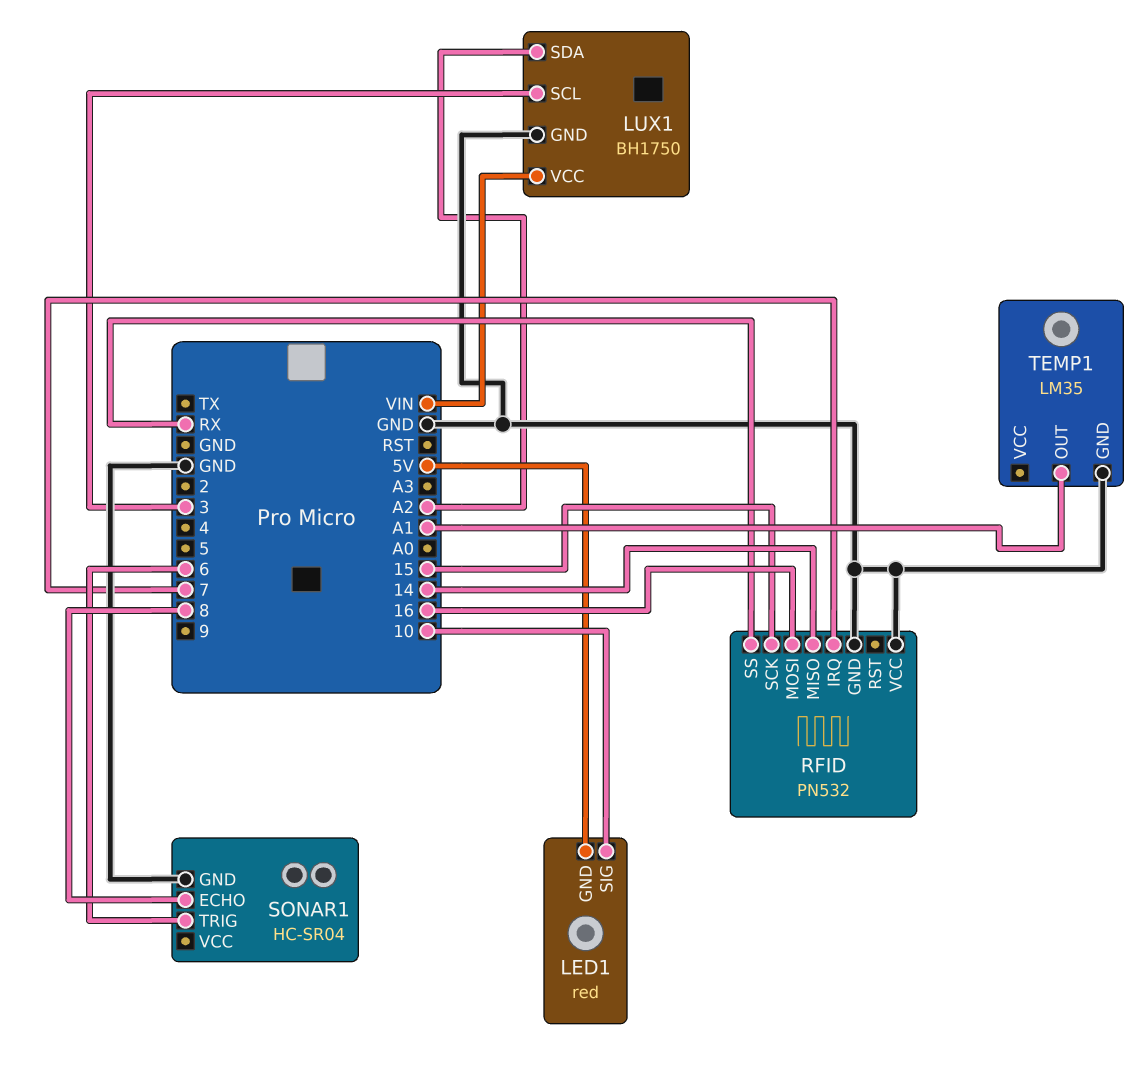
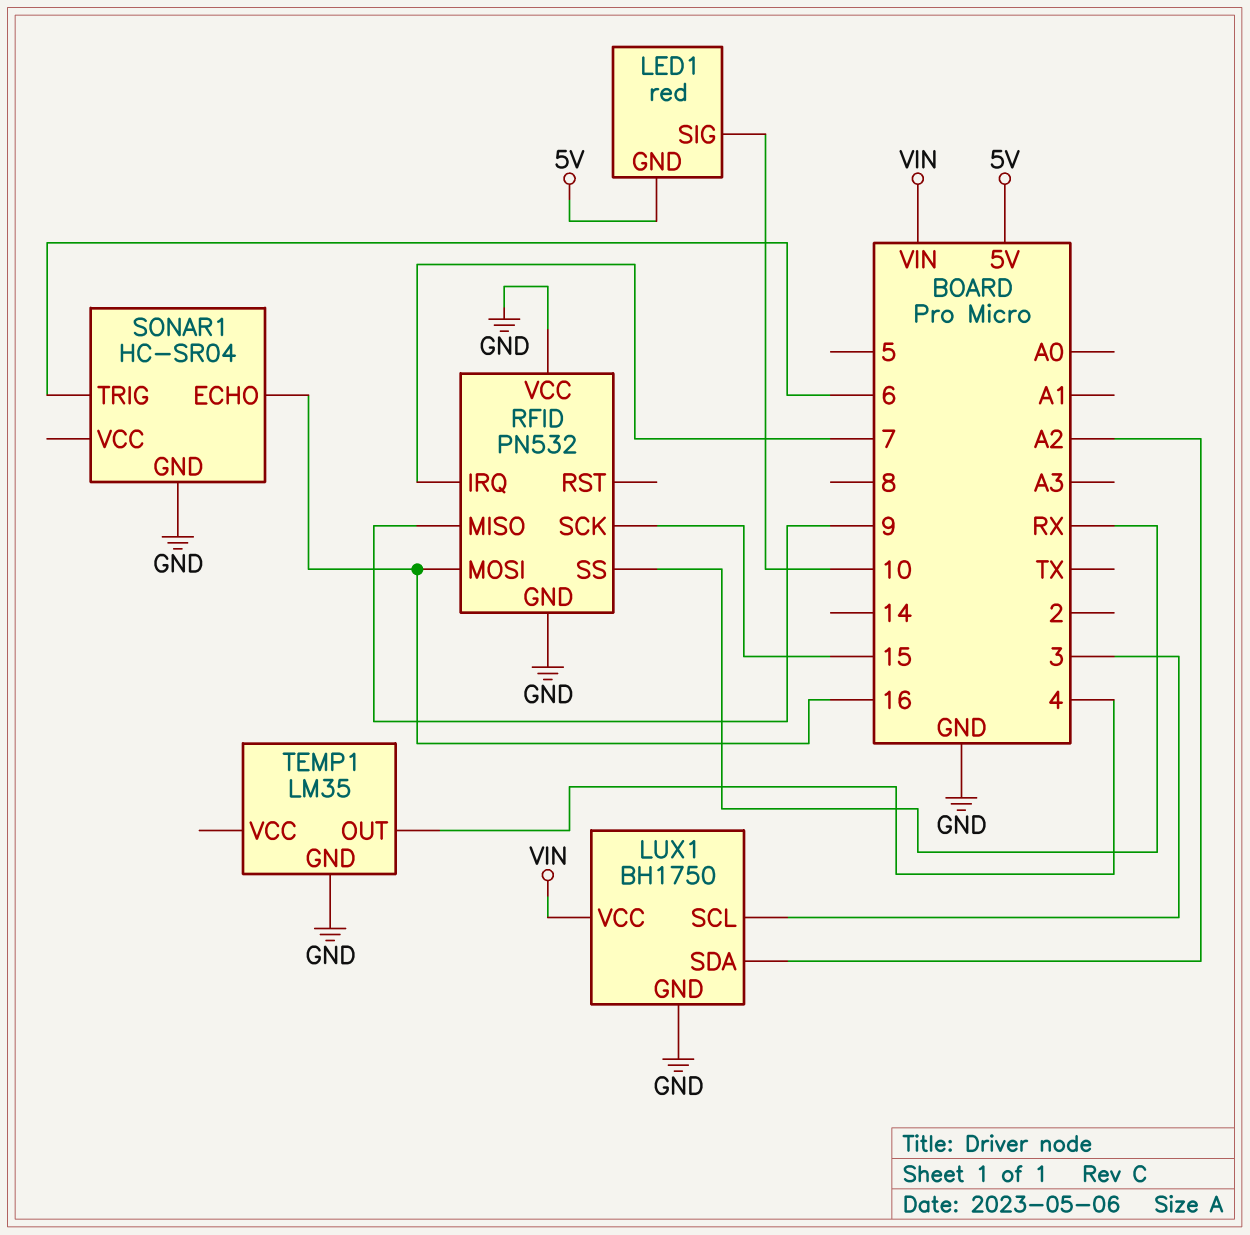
RFID pin MISO: 14 -> 9
SONAR1 pin ECHO: 8 -> 16
TEMP1 pin OUT: A1 -> 4

